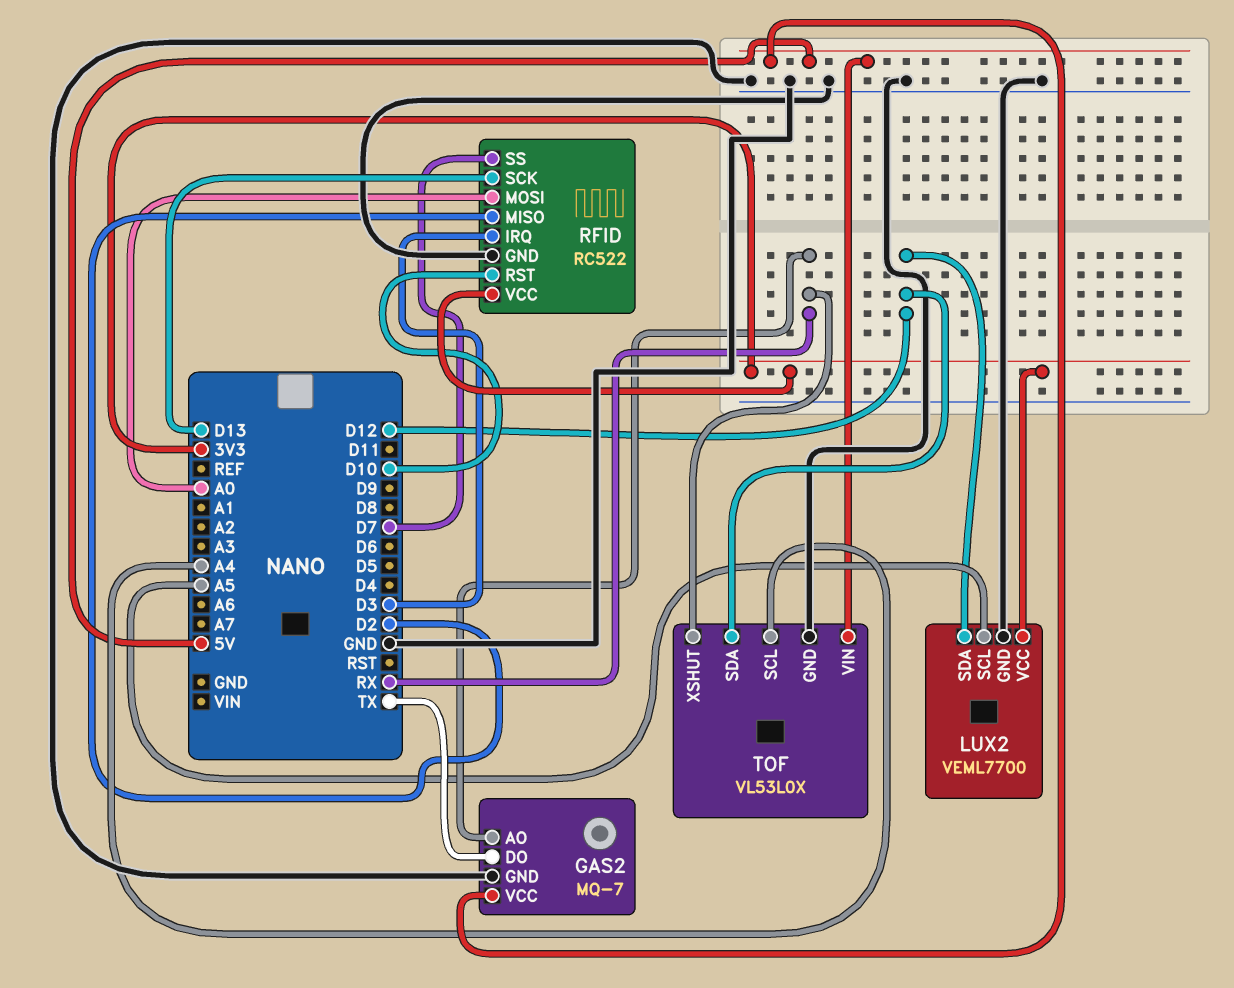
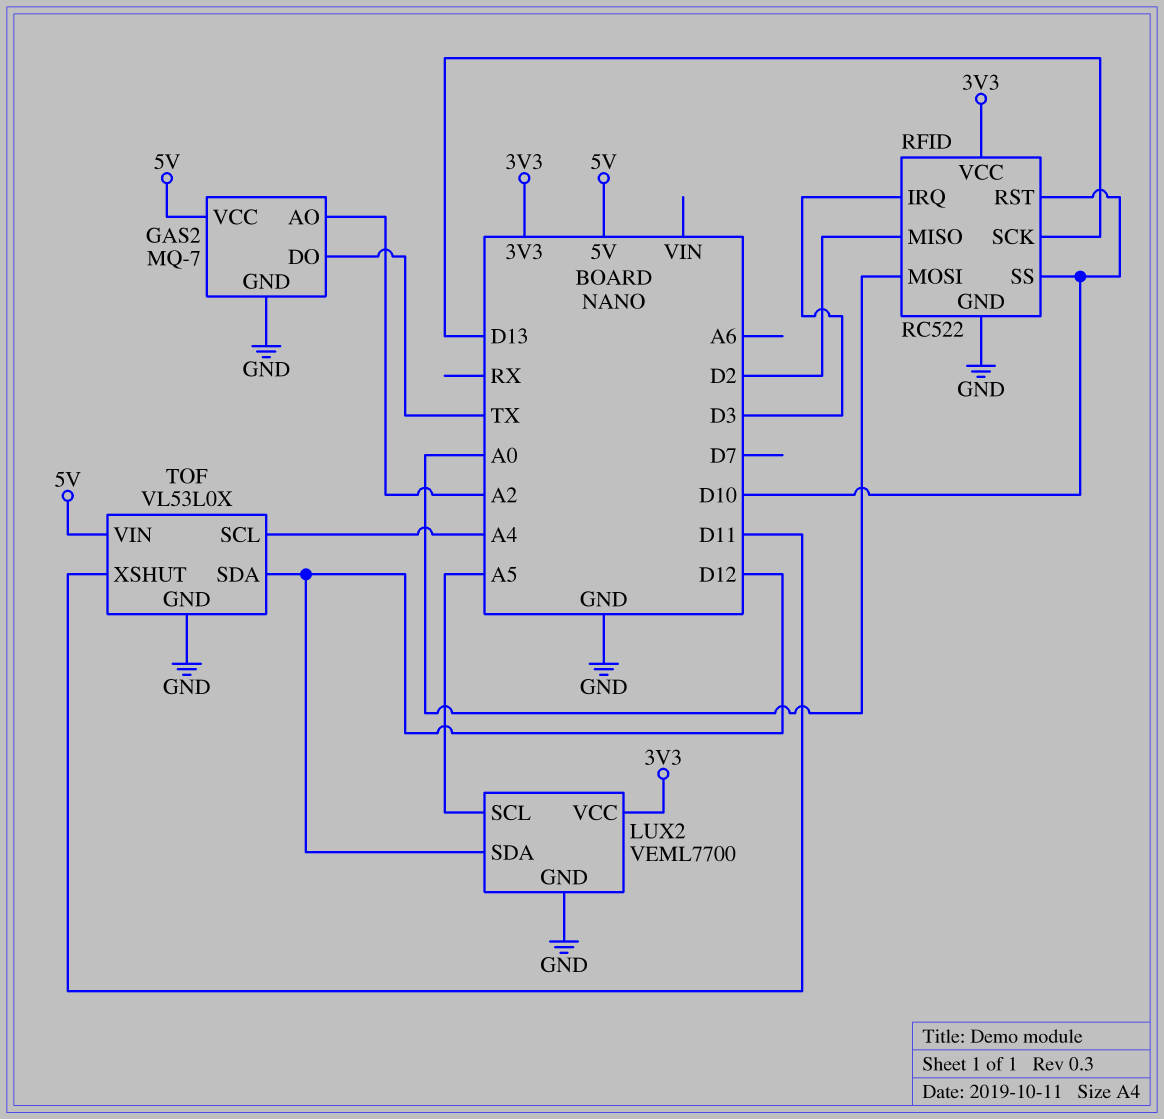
GAS2 pin AO: RX -> A2
RFID pin SS: D7 -> D10
TOF pin XSHUT: RX -> D11

